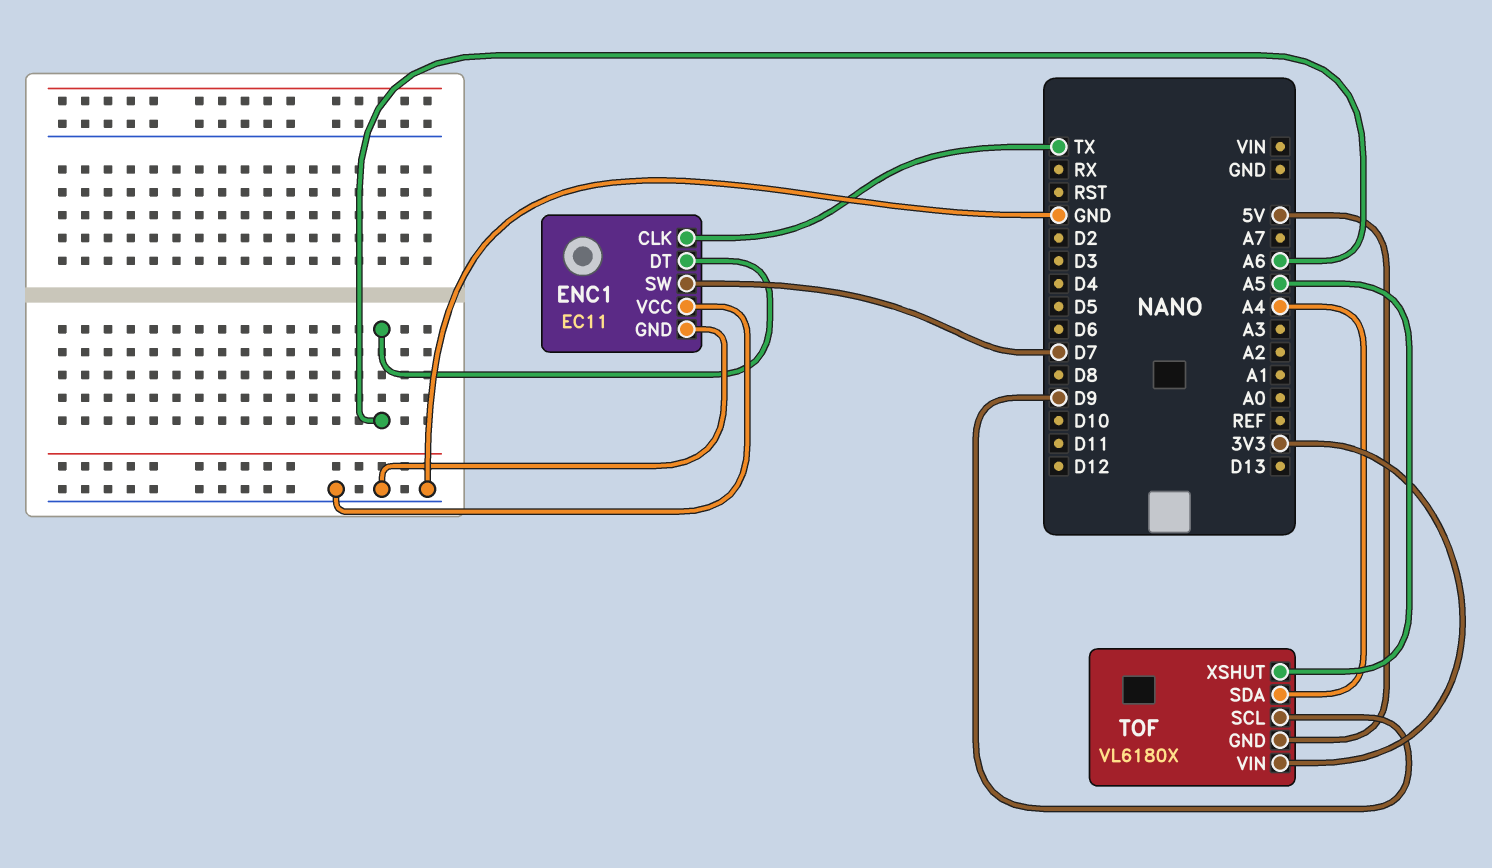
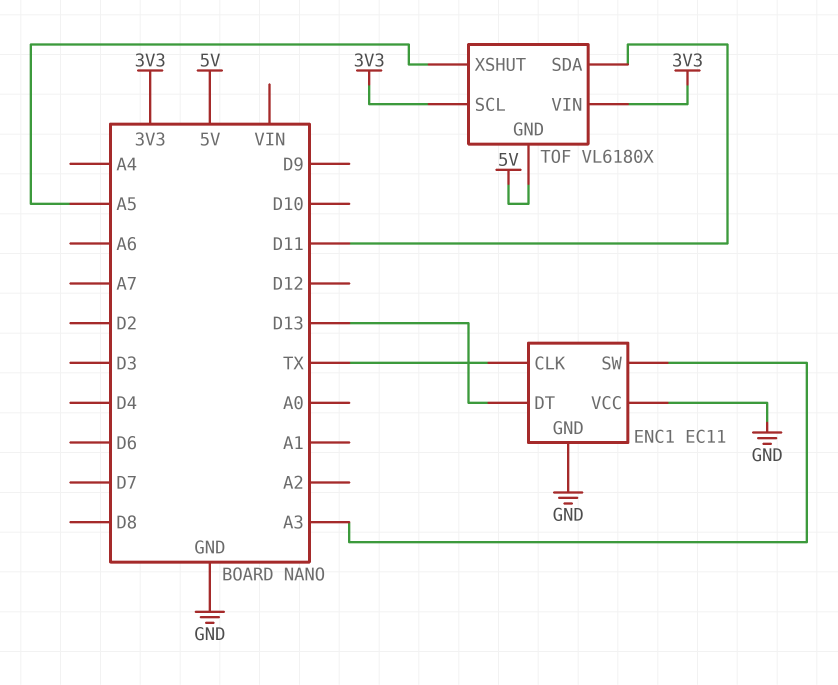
ENC1 pin DT: A6 -> D13
ENC1 pin SW: D7 -> A3
TOF pin SCL: D9 -> 3V3
TOF pin SDA: A4 -> D11

